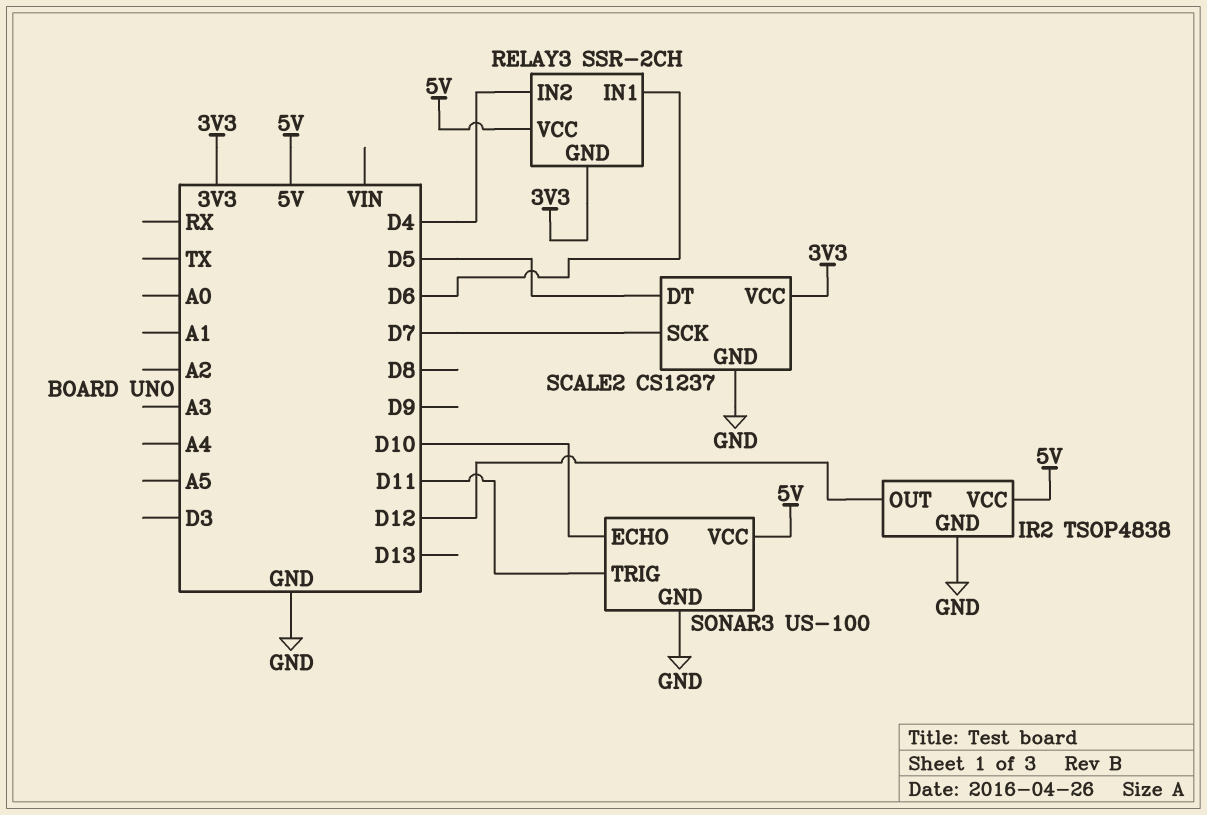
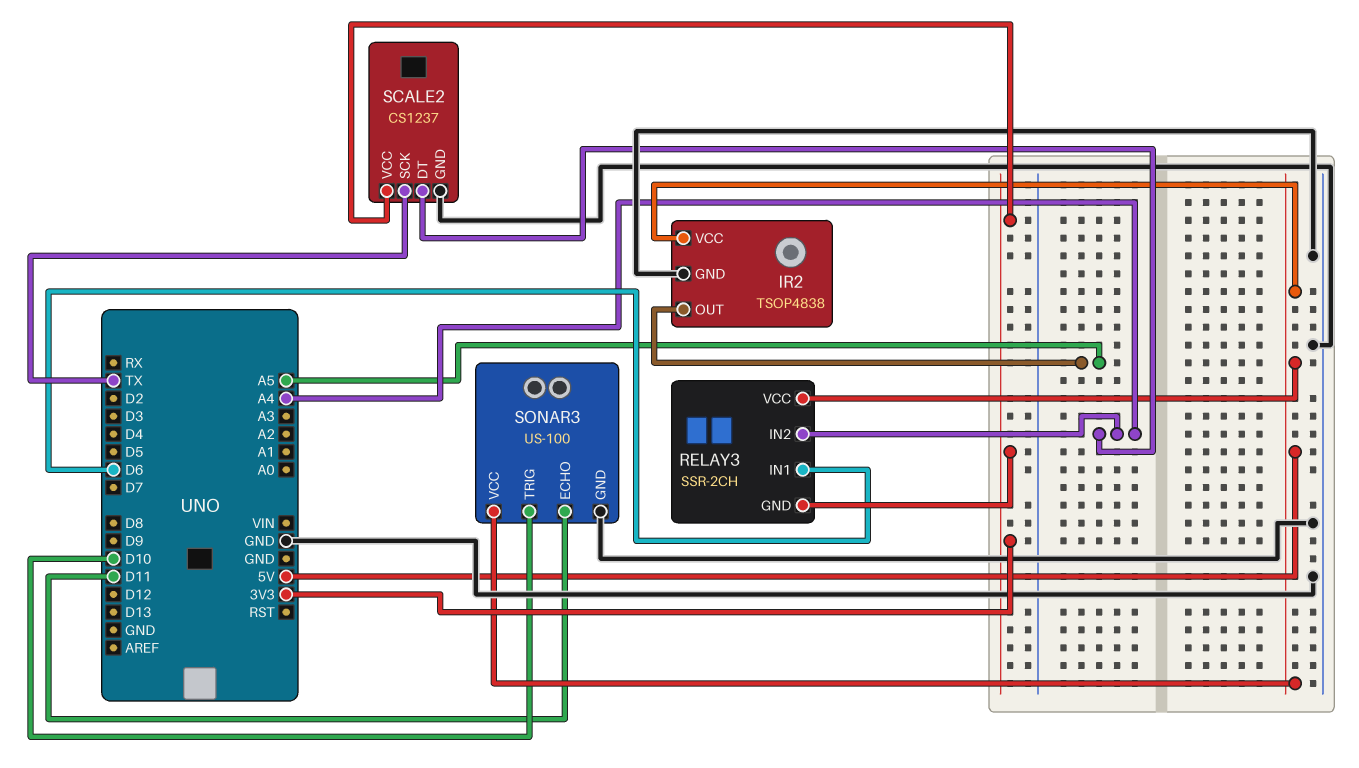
IR2 pin OUT: D12 -> A5
RELAY3 pin IN2: D4 -> A4
SCALE2 pin DT: D5 -> A4
SCALE2 pin SCK: D7 -> TX
SONAR3 pin ECHO: D10 -> D11
SONAR3 pin TRIG: D11 -> D10

